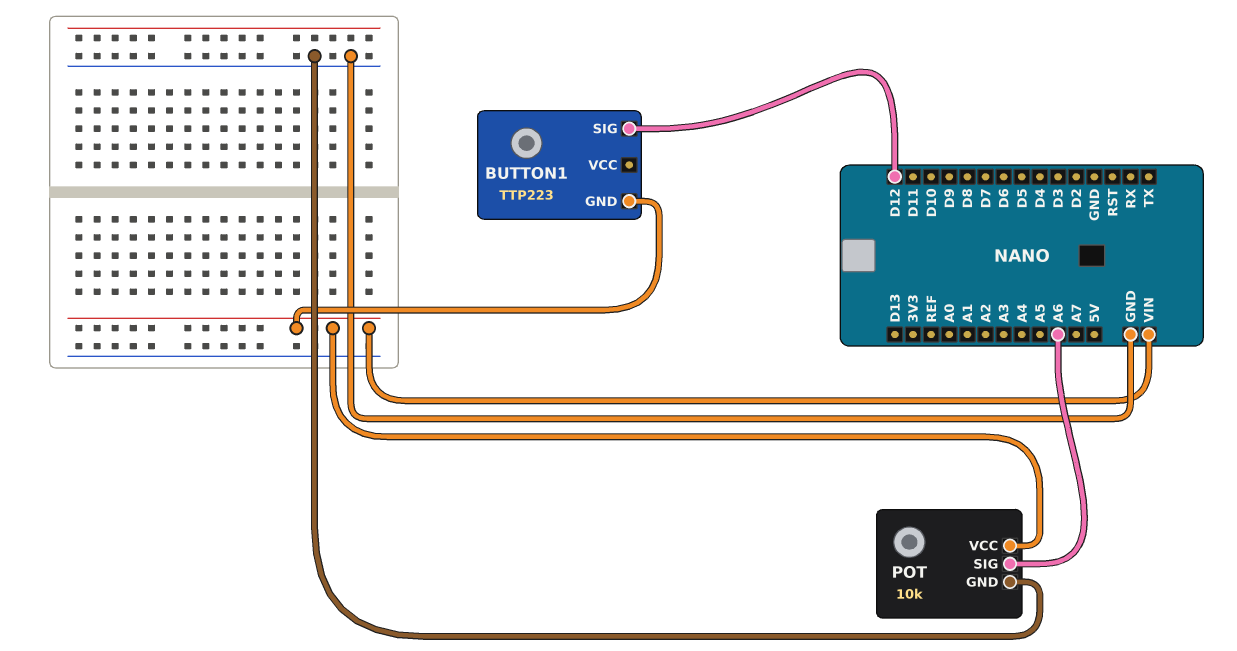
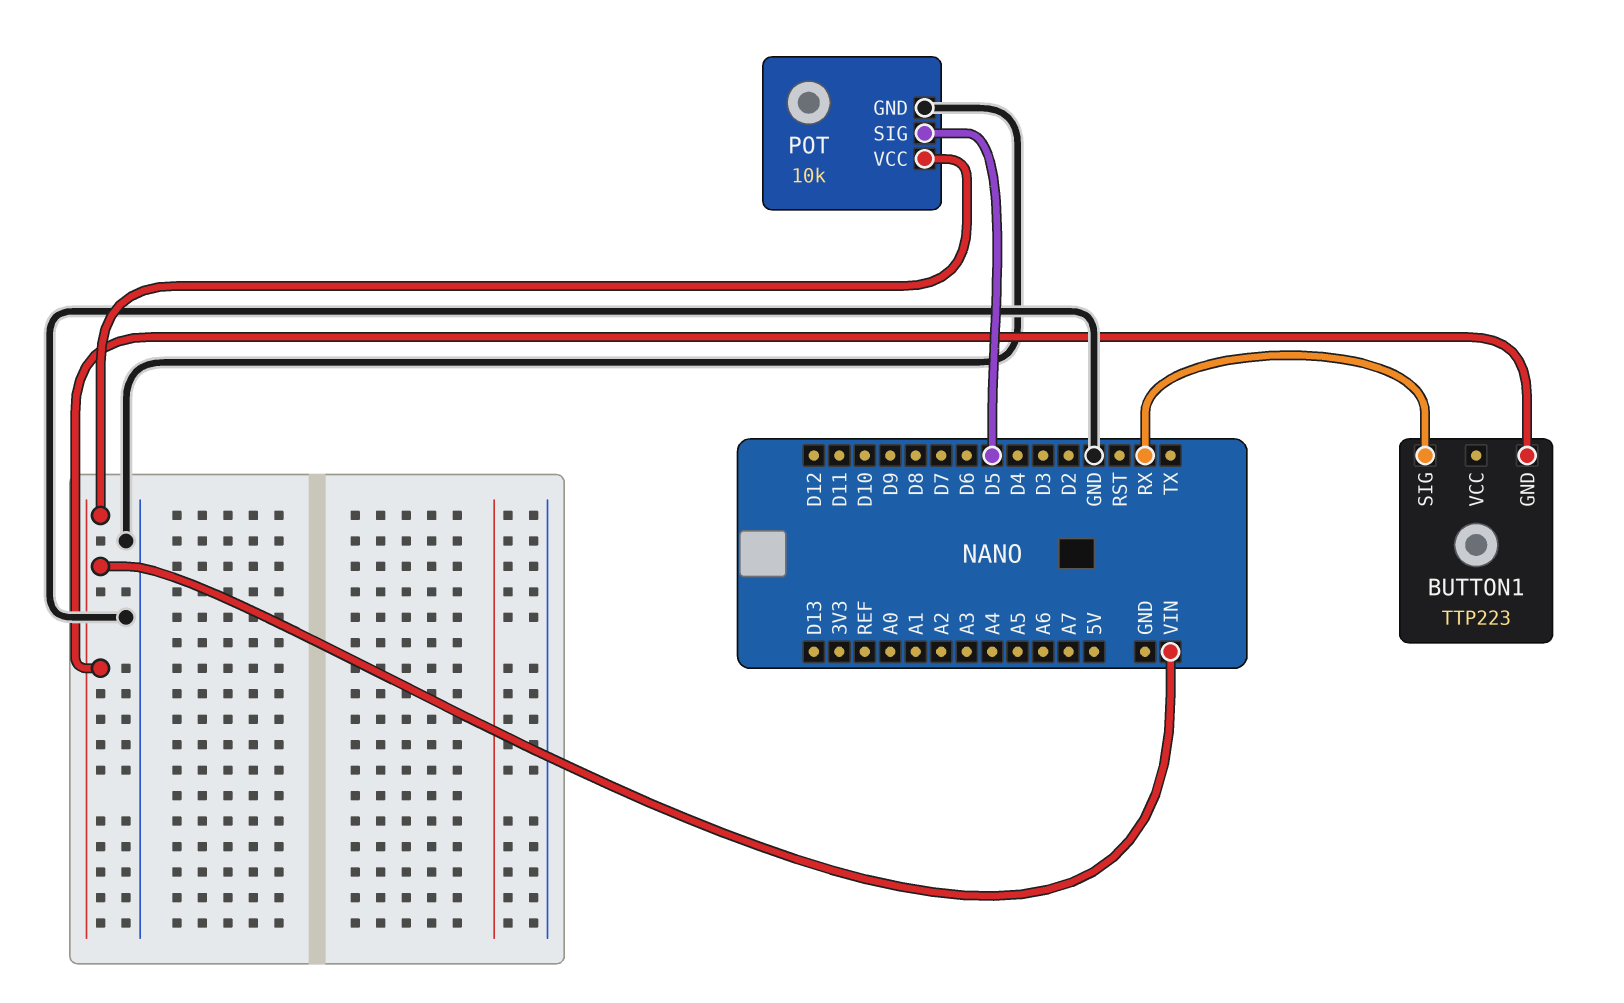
BUTTON1 pin SIG: D12 -> RX
POT pin SIG: A6 -> D5

